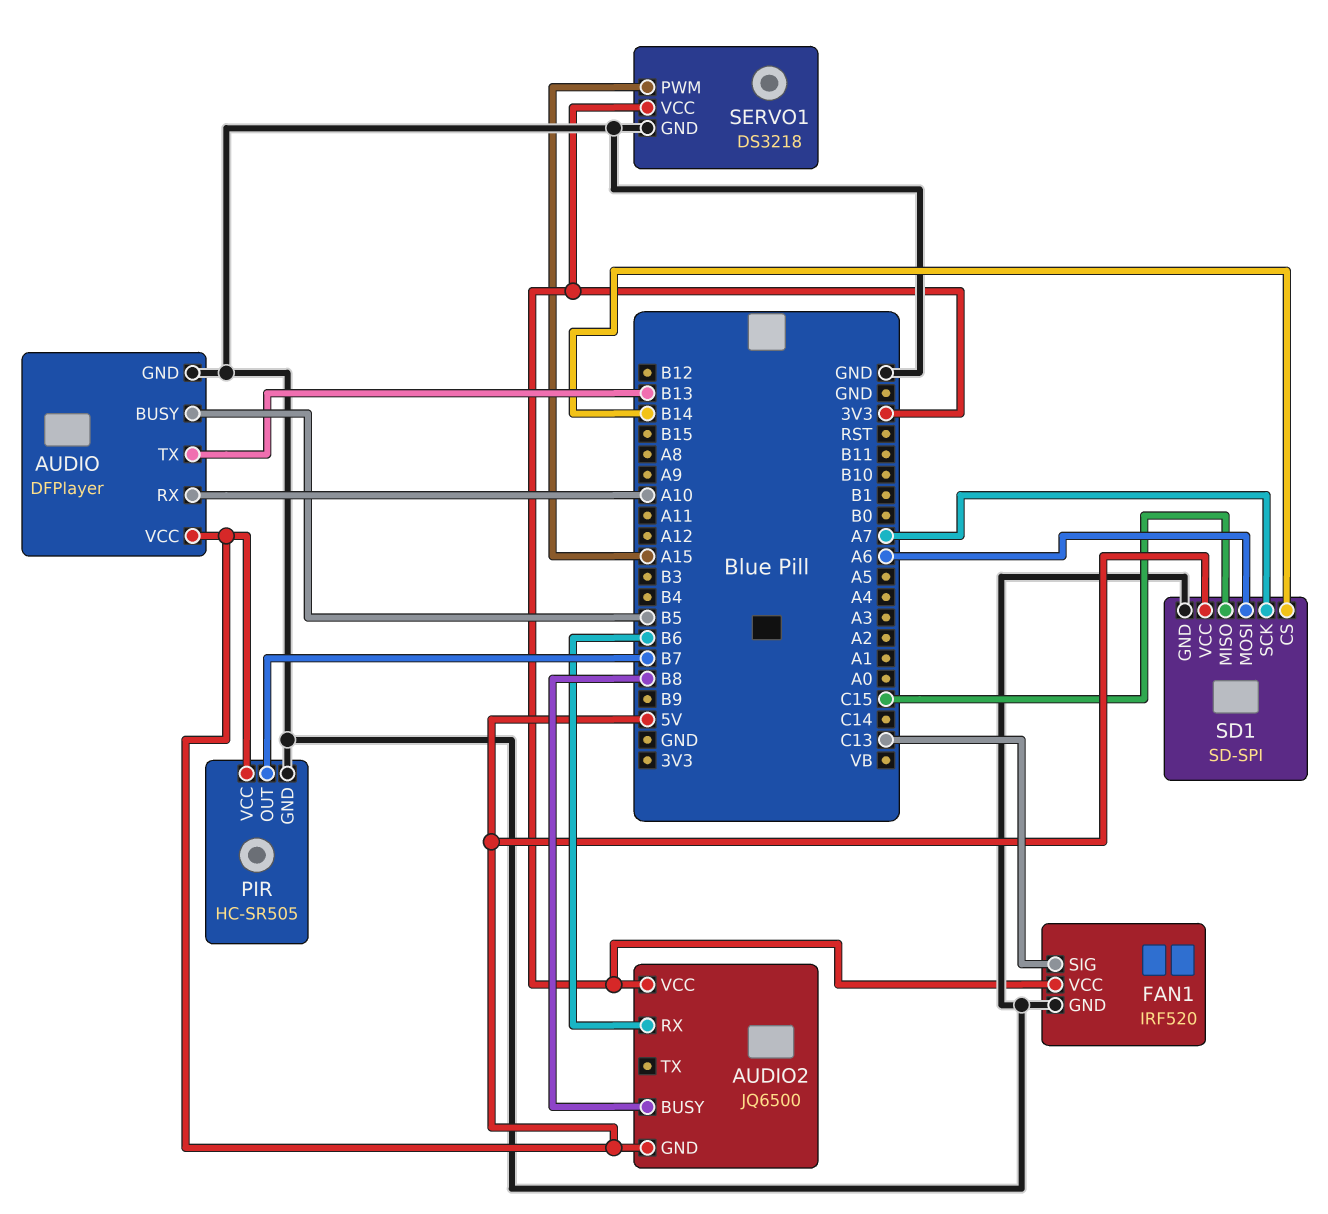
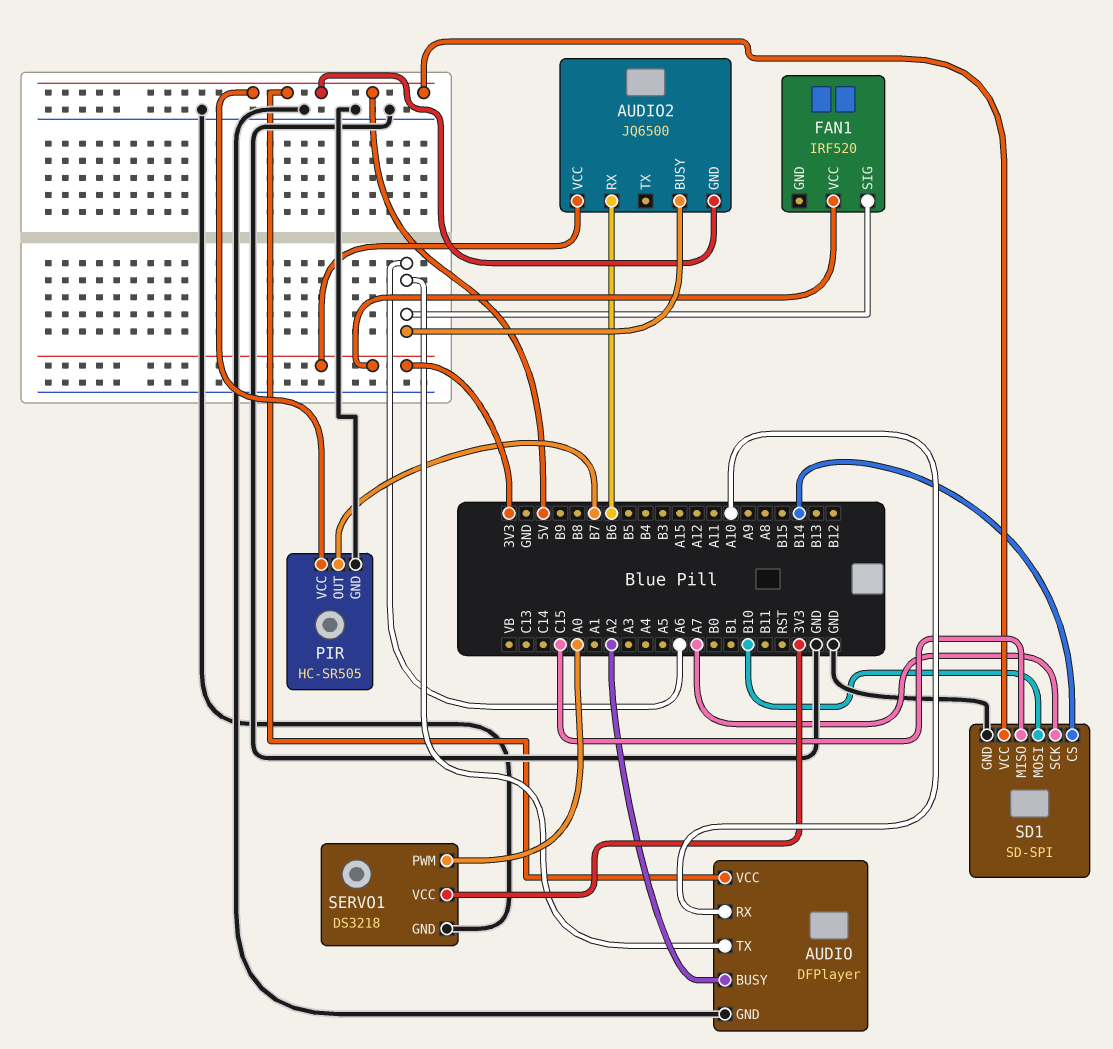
AUDIO pin BUSY: B5 -> A2
AUDIO pin TX: B13 -> A6
AUDIO2 pin BUSY: B8 -> A6
FAN1 pin GND: GND -> none
FAN1 pin SIG: C13 -> A6
SD1 pin MOSI: A6 -> B10
SERVO1 pin PWM: A15 -> A0

